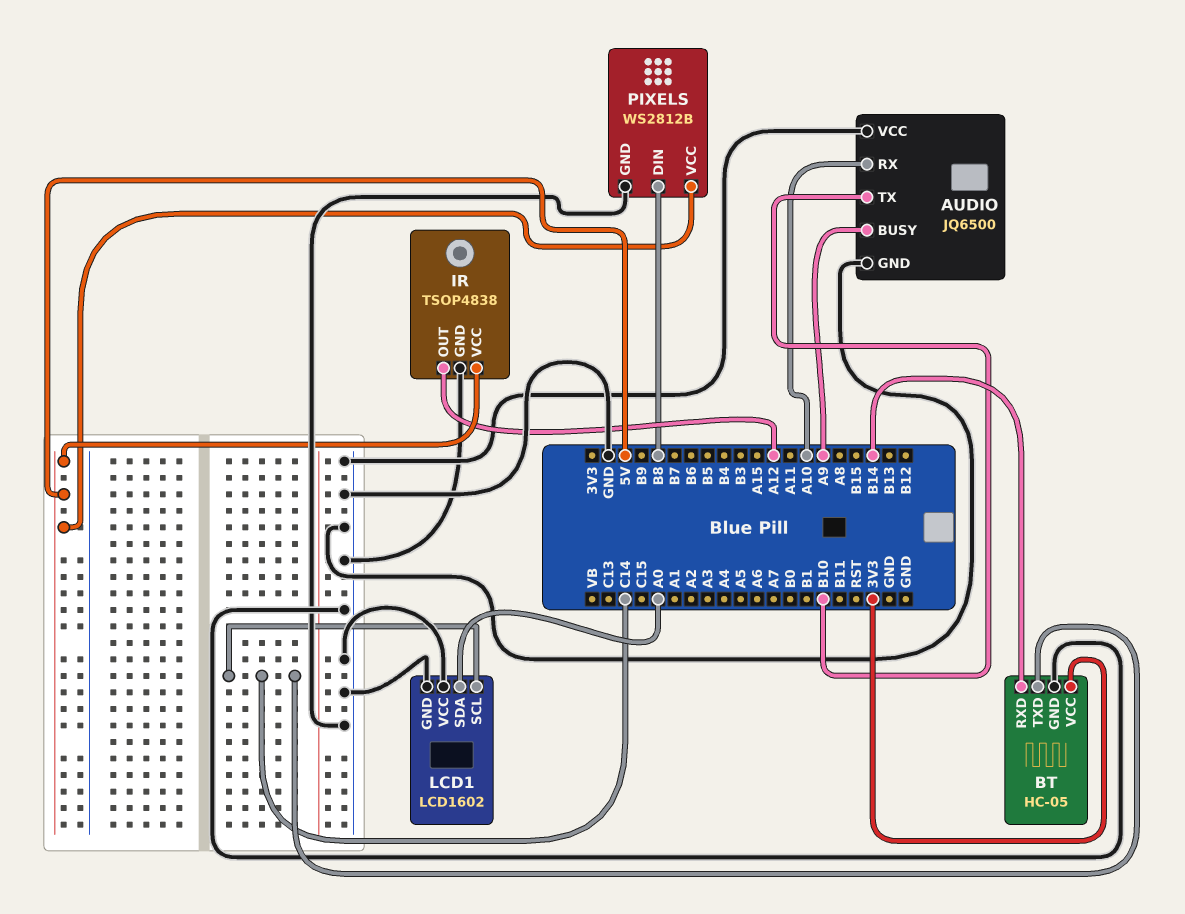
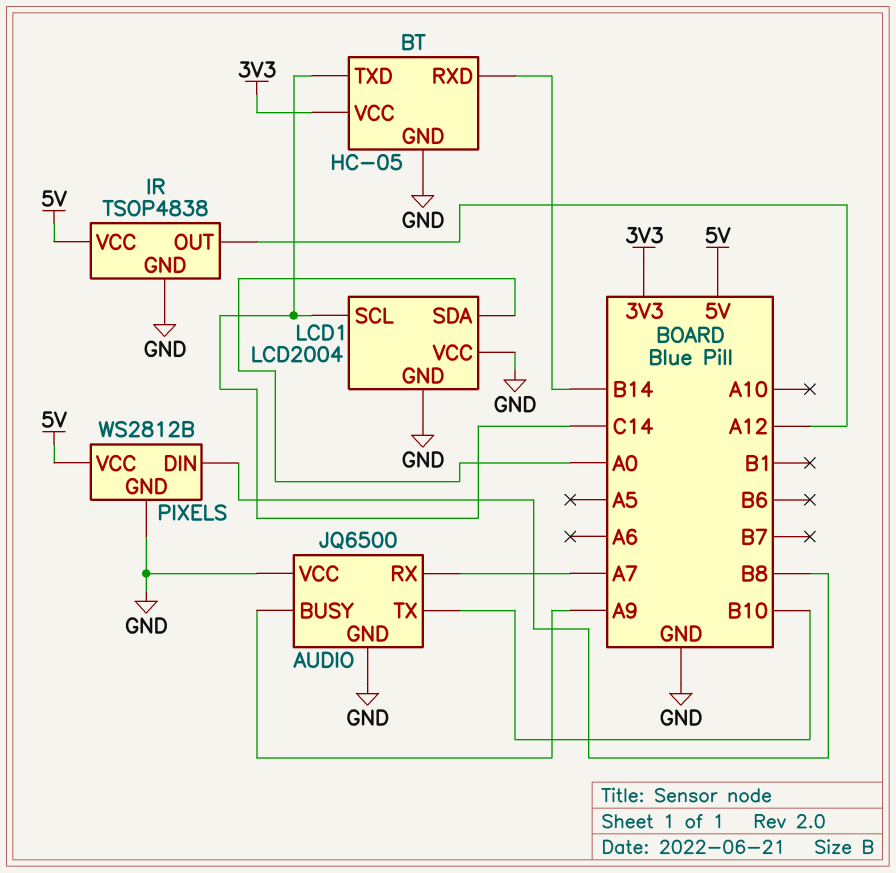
AUDIO pin RX: A10 -> A7
LCD1: LCD1602 -> LCD2004

